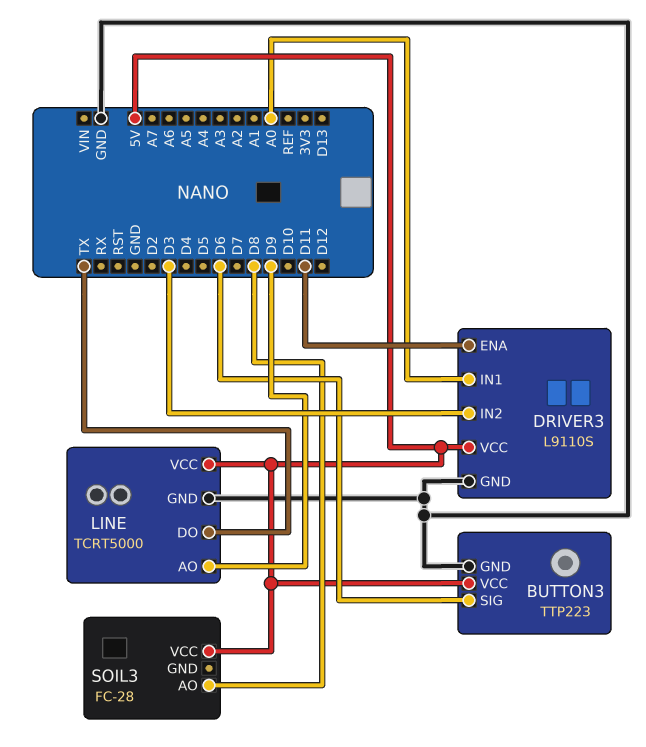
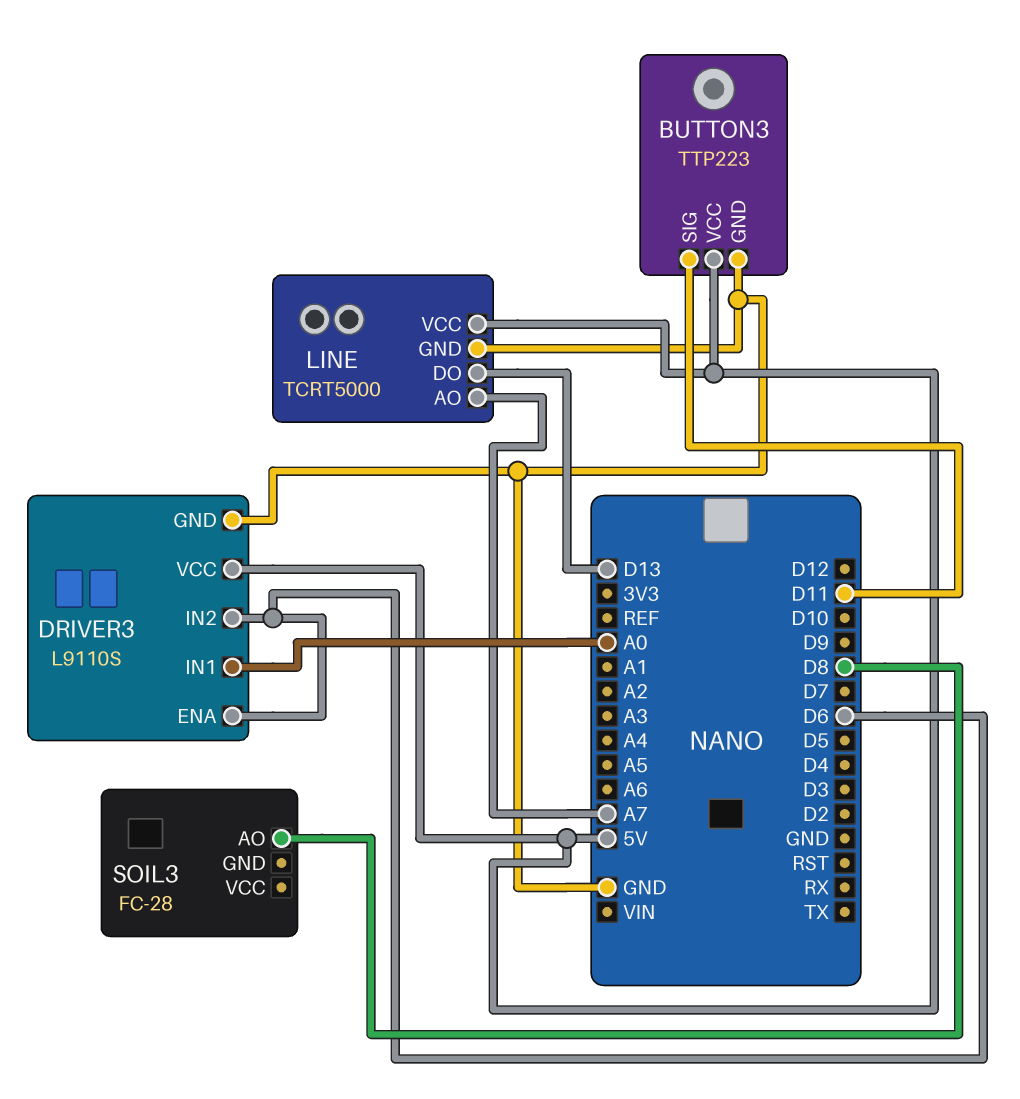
BUTTON3 pin SIG: D6 -> D11
DRIVER3 pin ENA: D11 -> D6
DRIVER3 pin IN2: D3 -> D6
LINE pin AO: D9 -> A7
LINE pin DO: TX -> D13
SOIL3 pin VCC: 5V -> none

